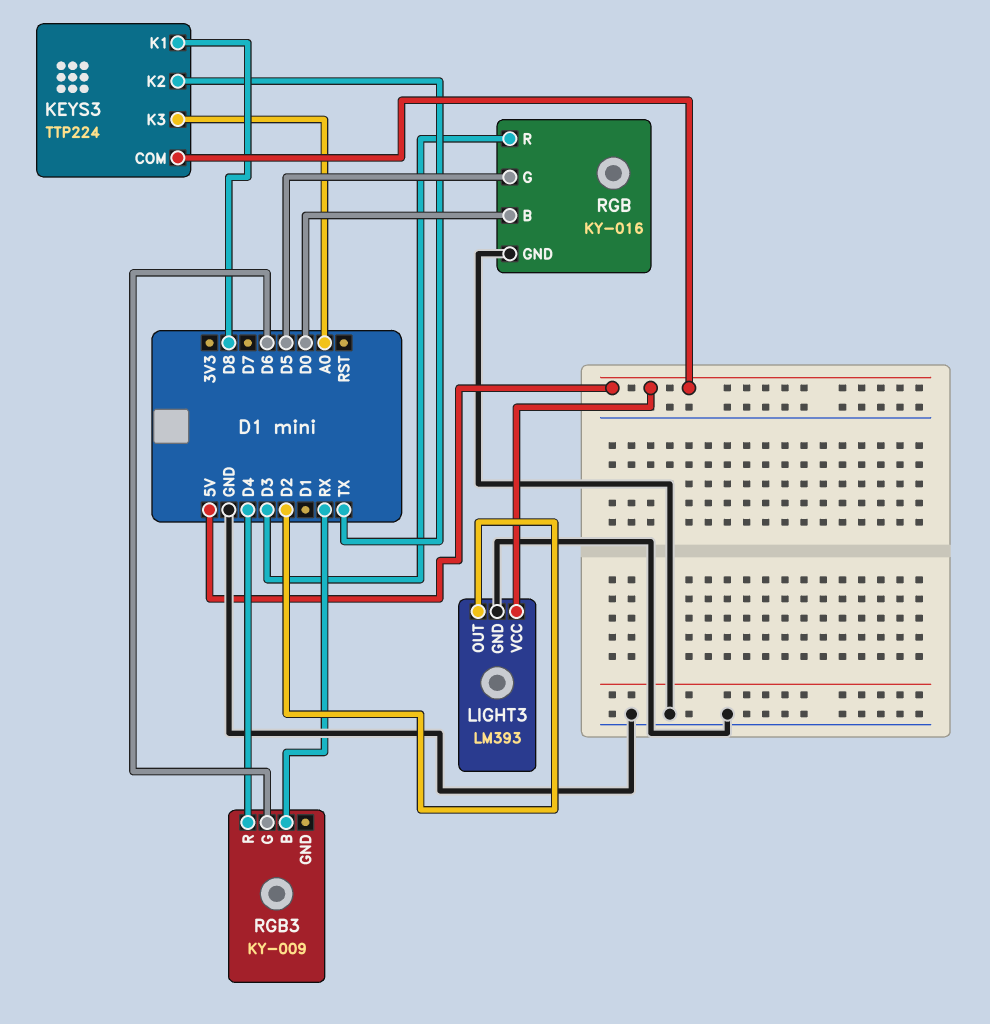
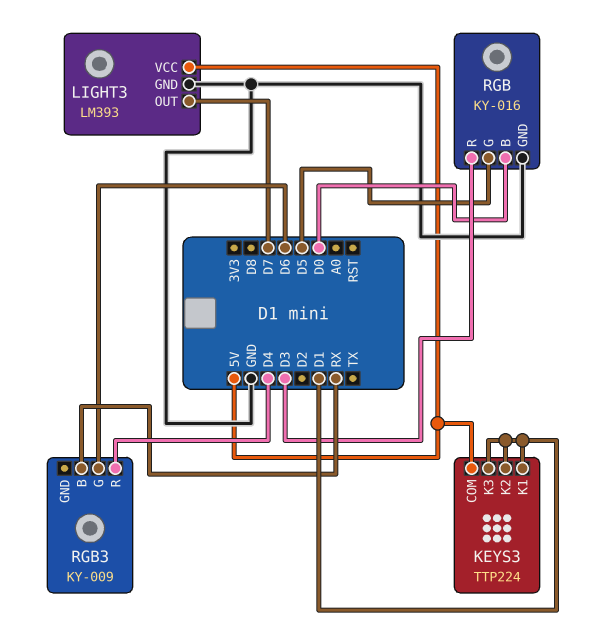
KEYS3 pin K1: D8 -> D1
KEYS3 pin K2: TX -> D1
KEYS3 pin K3: A0 -> D1
LIGHT3 pin OUT: D2 -> D7

